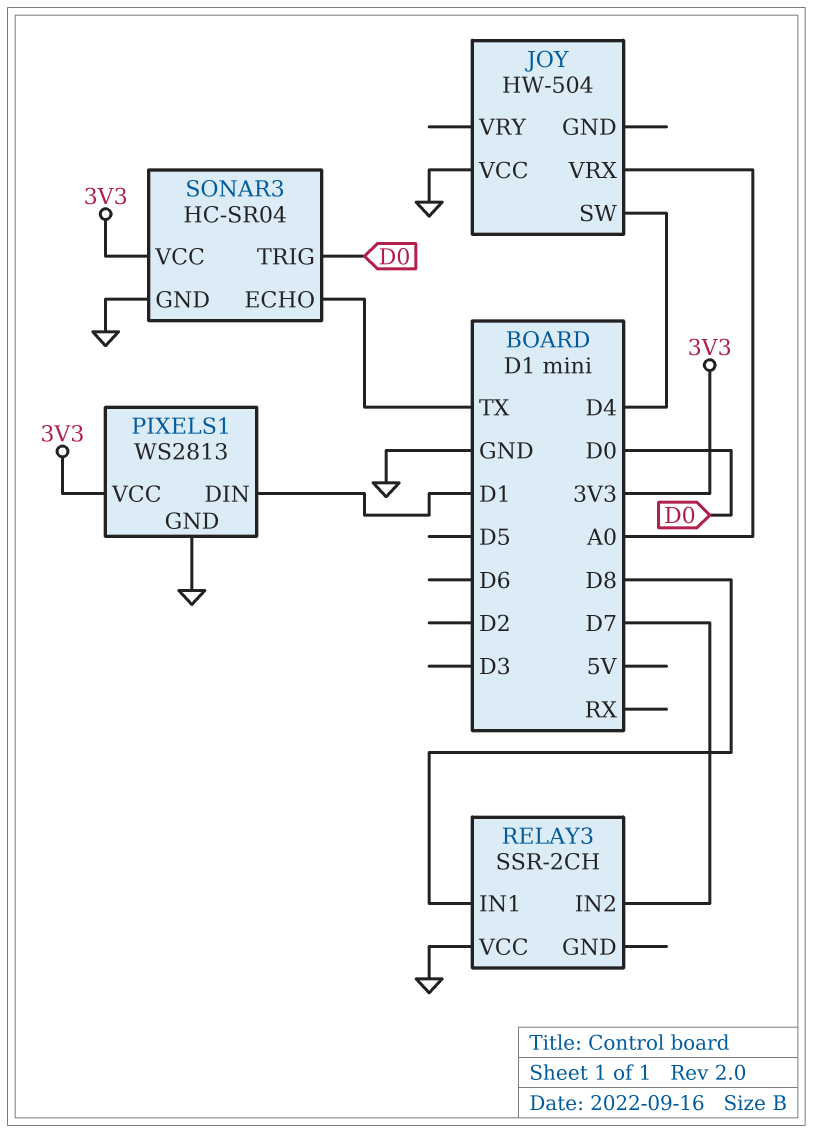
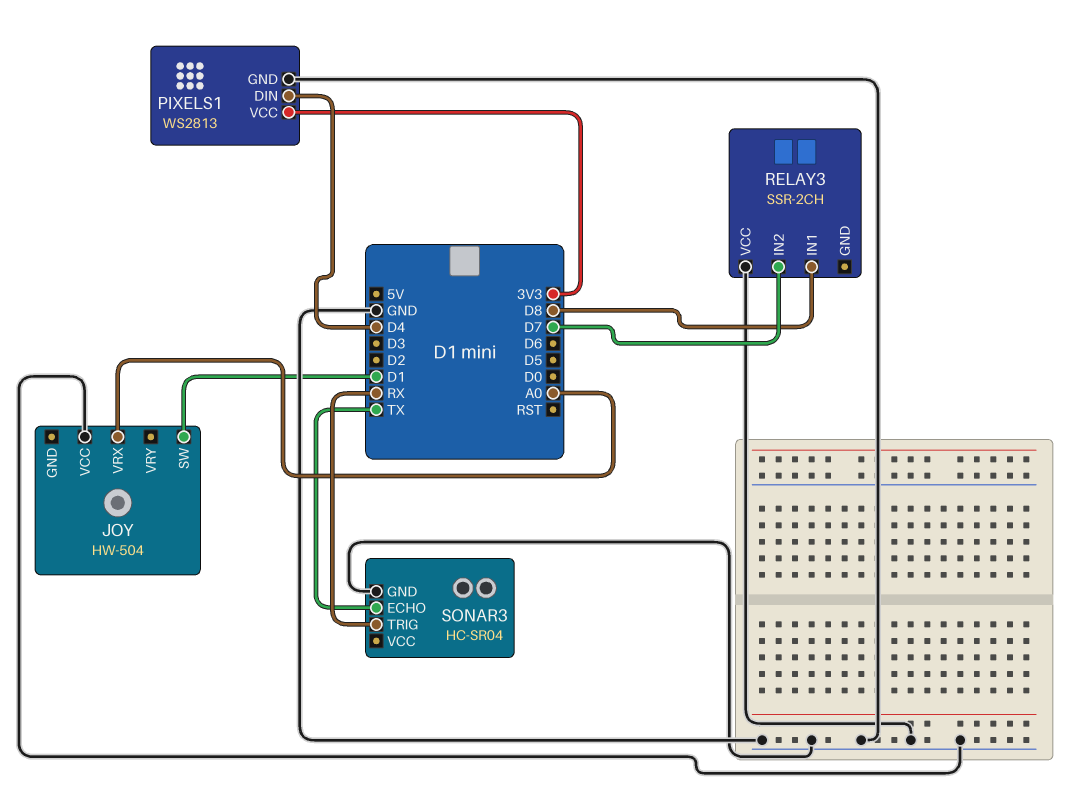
JOY pin SW: D4 -> D1
PIXELS1 pin DIN: D1 -> D4
SONAR3 pin TRIG: D0 -> RX
SONAR3 pin VCC: 3V3 -> none

